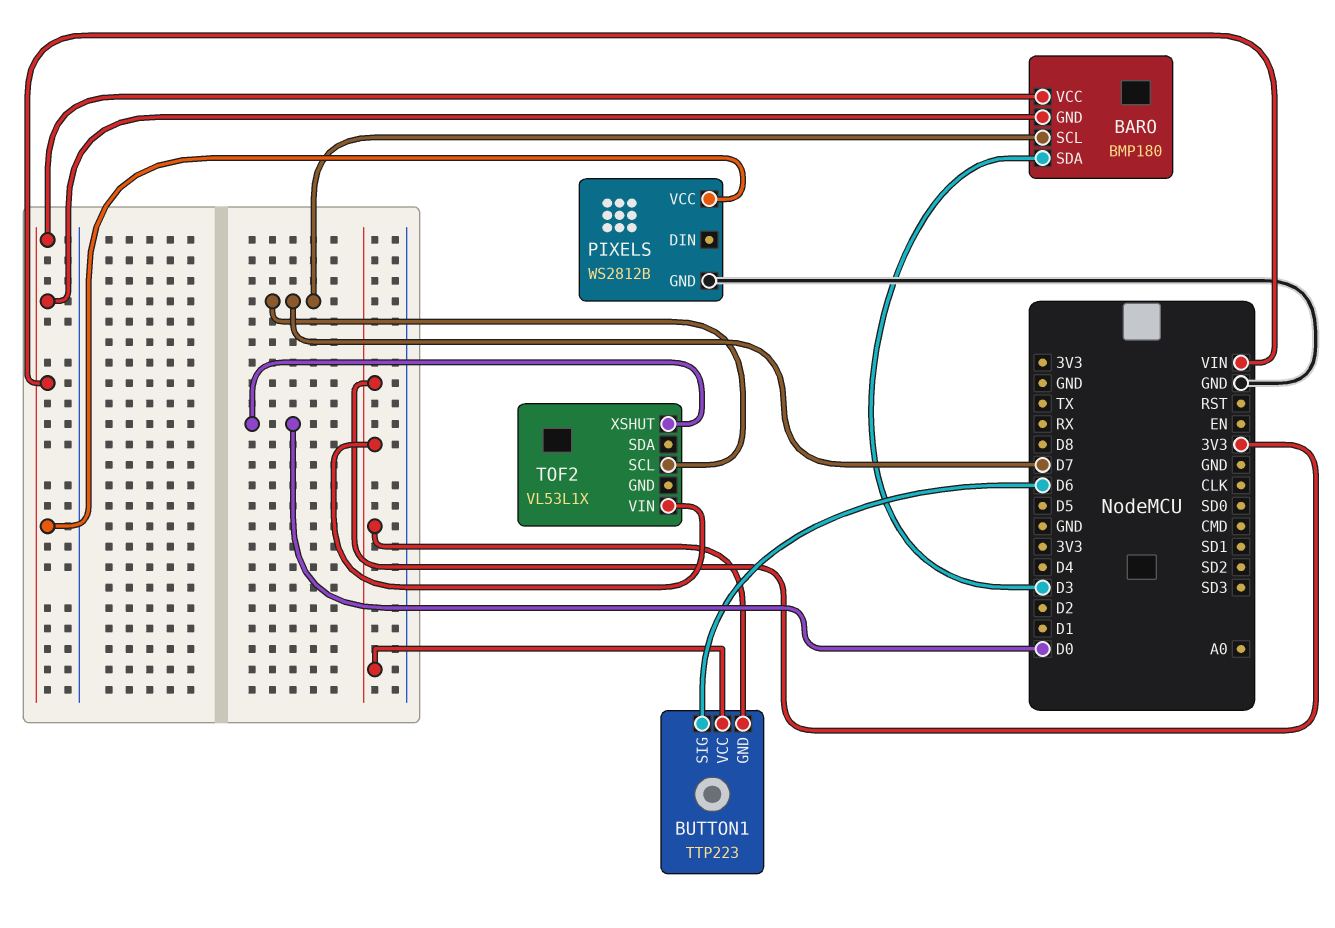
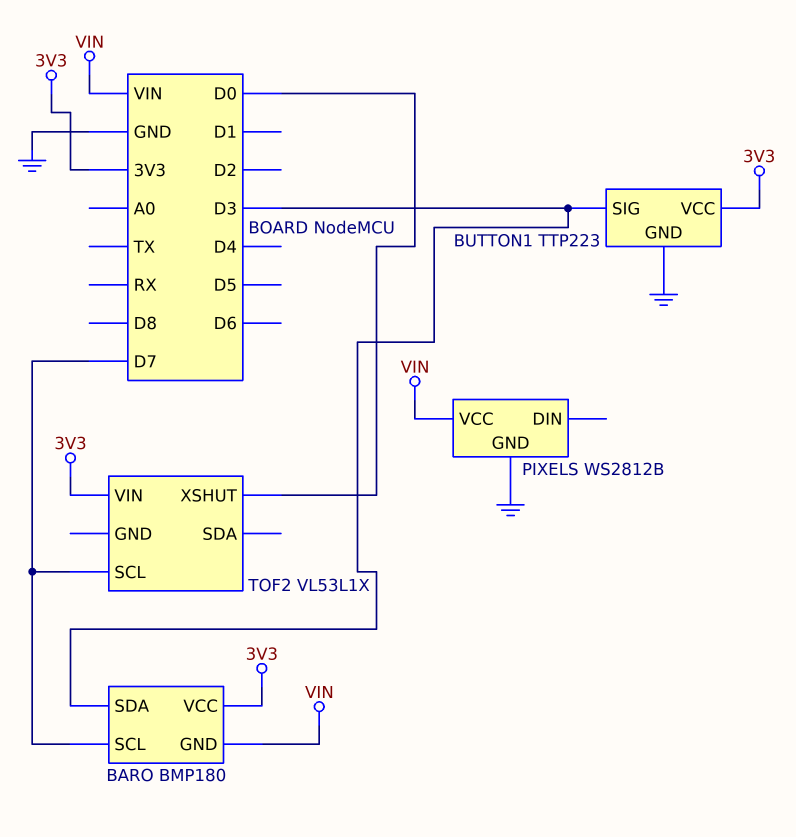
BARO pin VCC: VIN -> 3V3
BUTTON1 pin GND: 3V3 -> GND
BUTTON1 pin SIG: D6 -> D3

